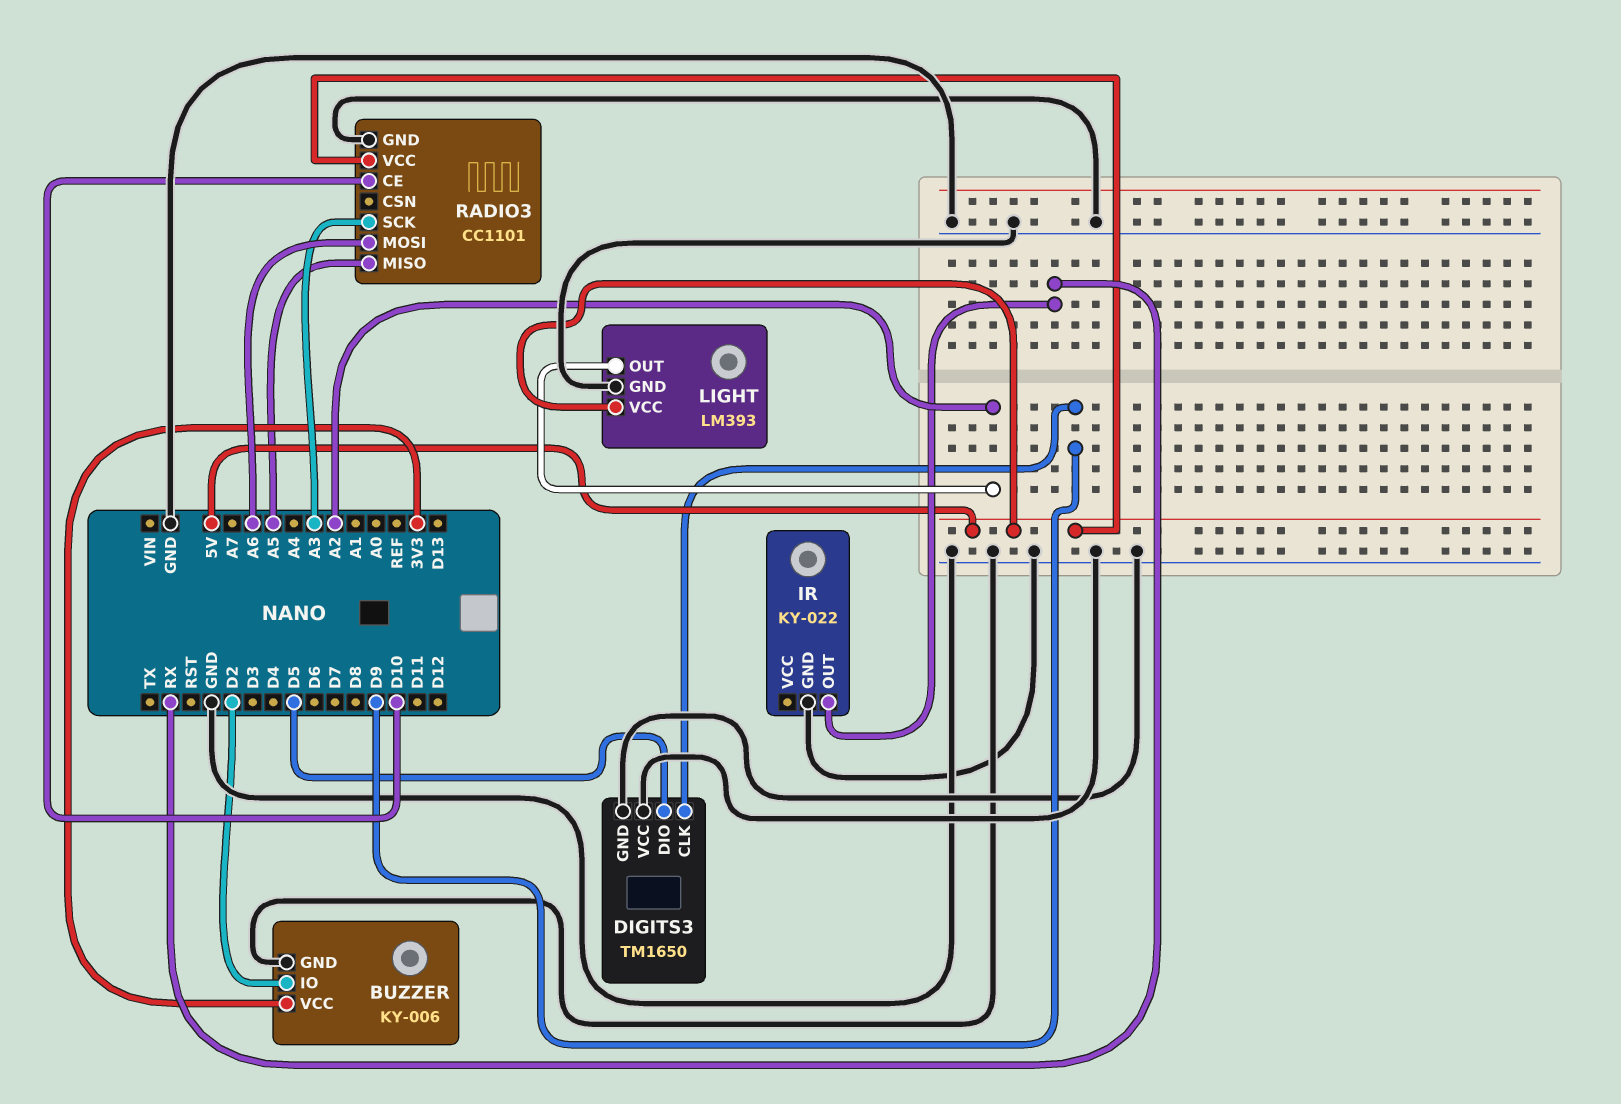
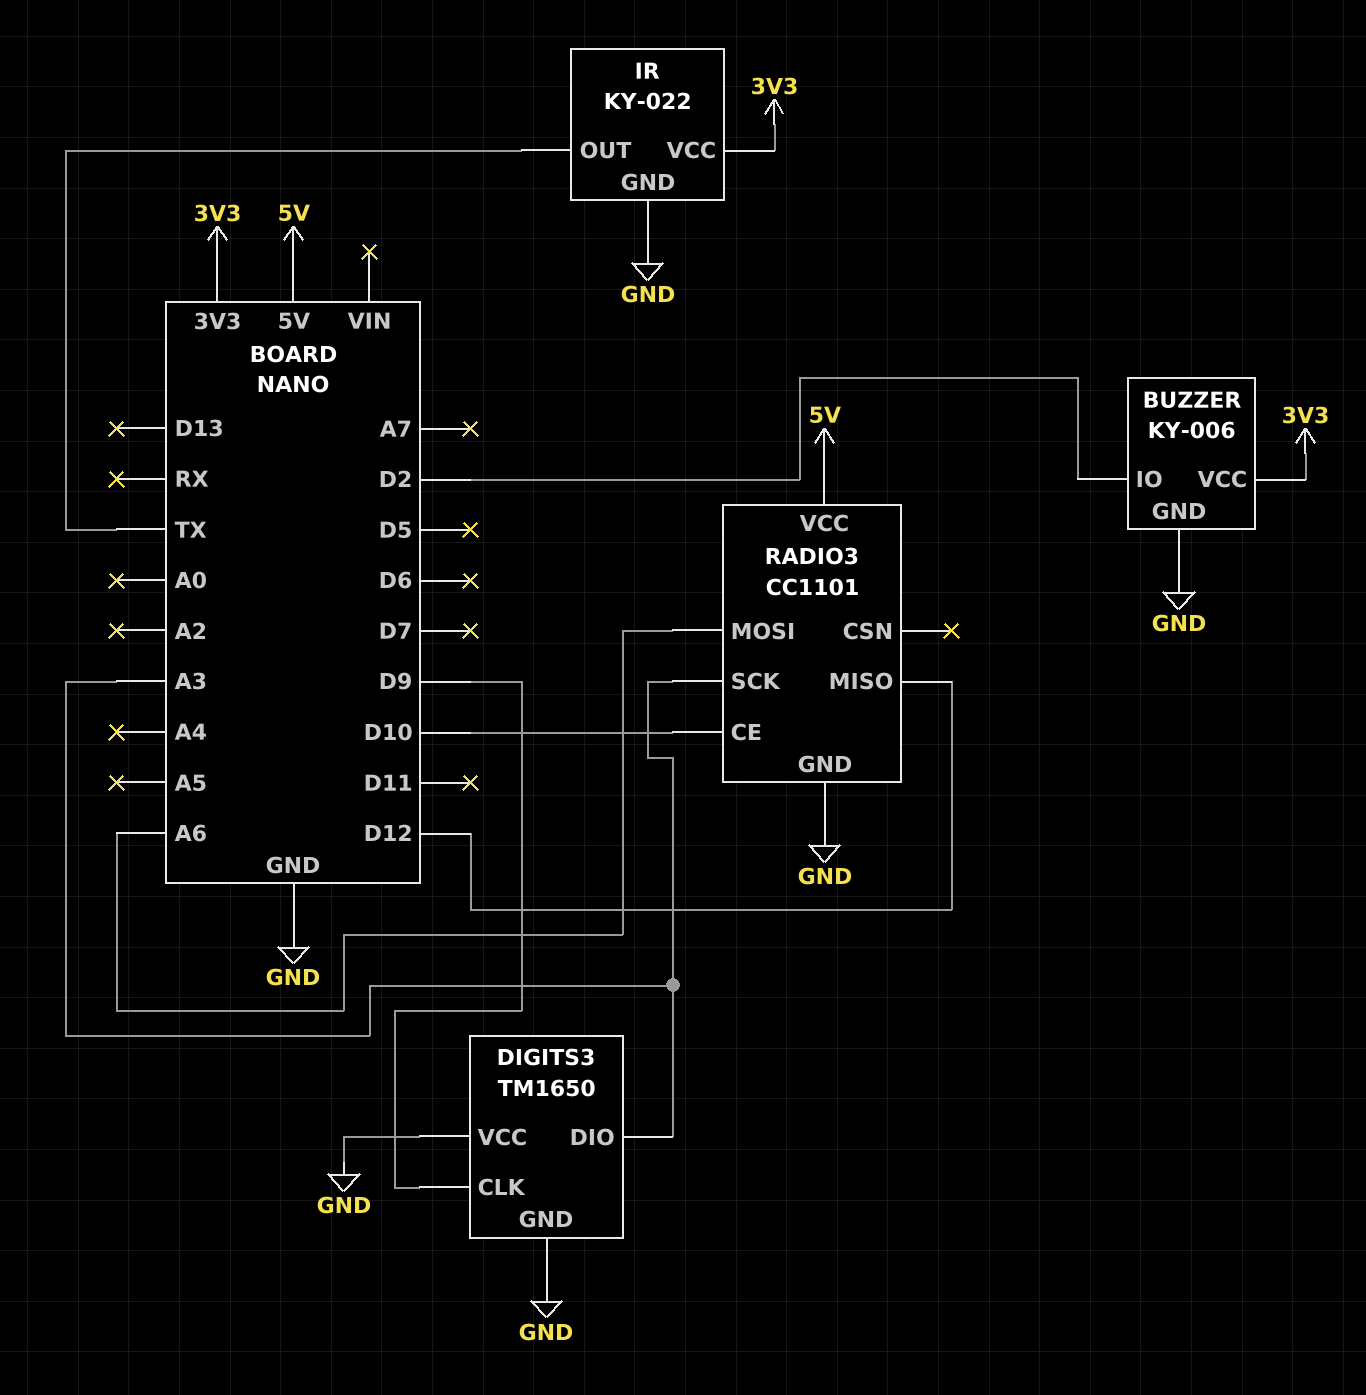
DIGITS3 pin DIO: D5 -> A3
IR pin OUT: RX -> TX
IR pin VCC: none -> 3V3
LIGHT: LM393 -> none
LIGHT pin GND: GND -> none
LIGHT pin OUT: A2 -> none
LIGHT pin VCC: 5V -> none
RADIO3 pin MISO: A5 -> D12

